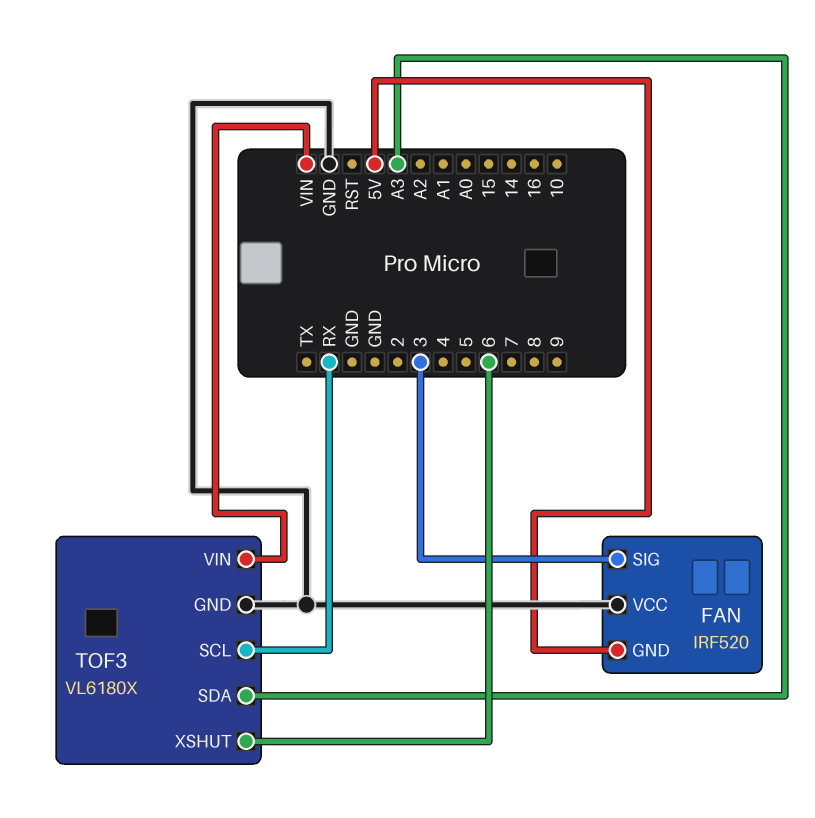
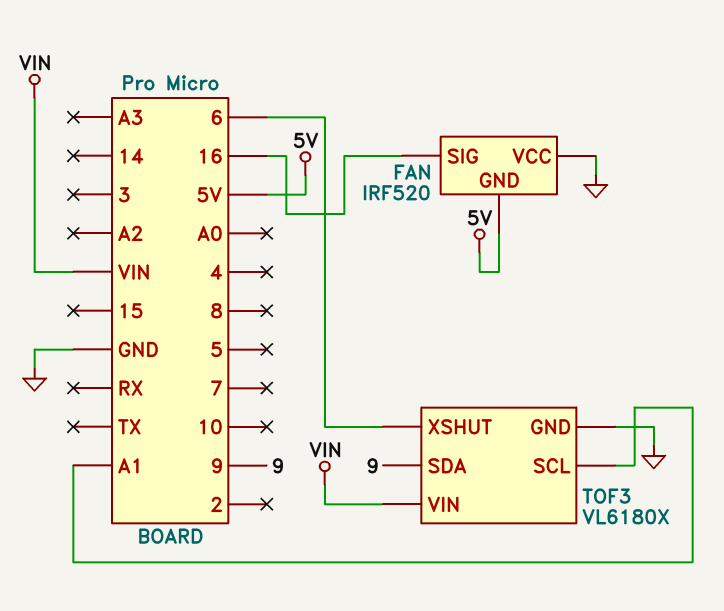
FAN pin SIG: 3 -> 16
TOF3 pin SCL: RX -> A1
TOF3 pin SDA: A3 -> 9

